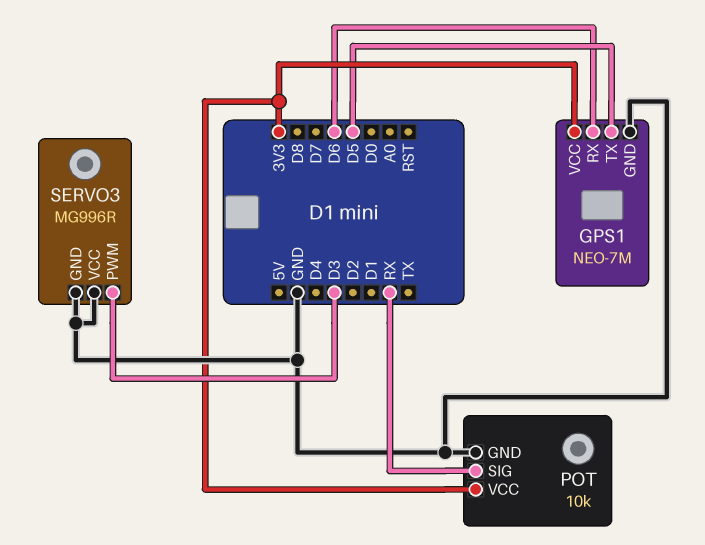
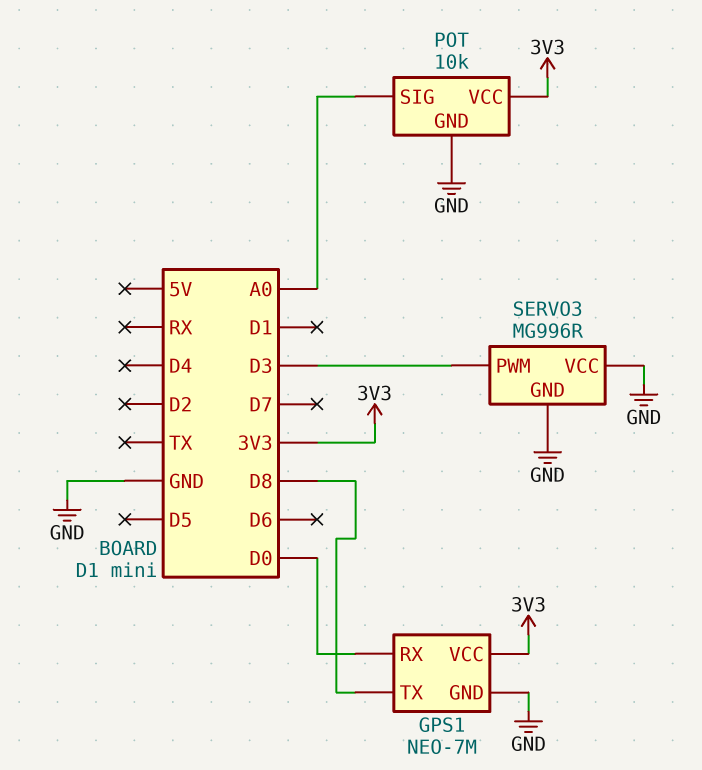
GPS1 pin RX: D6 -> D0
GPS1 pin TX: D5 -> D8
POT pin SIG: RX -> A0

